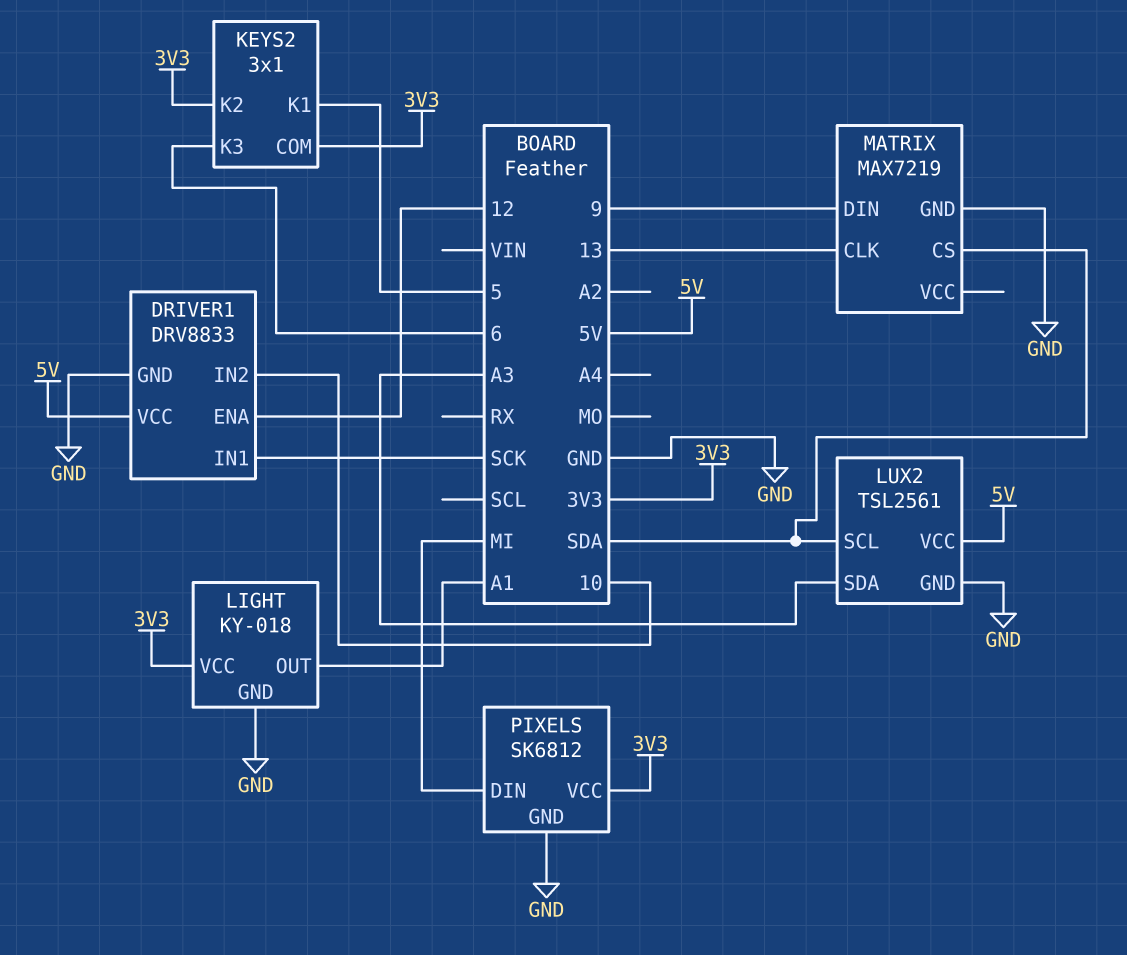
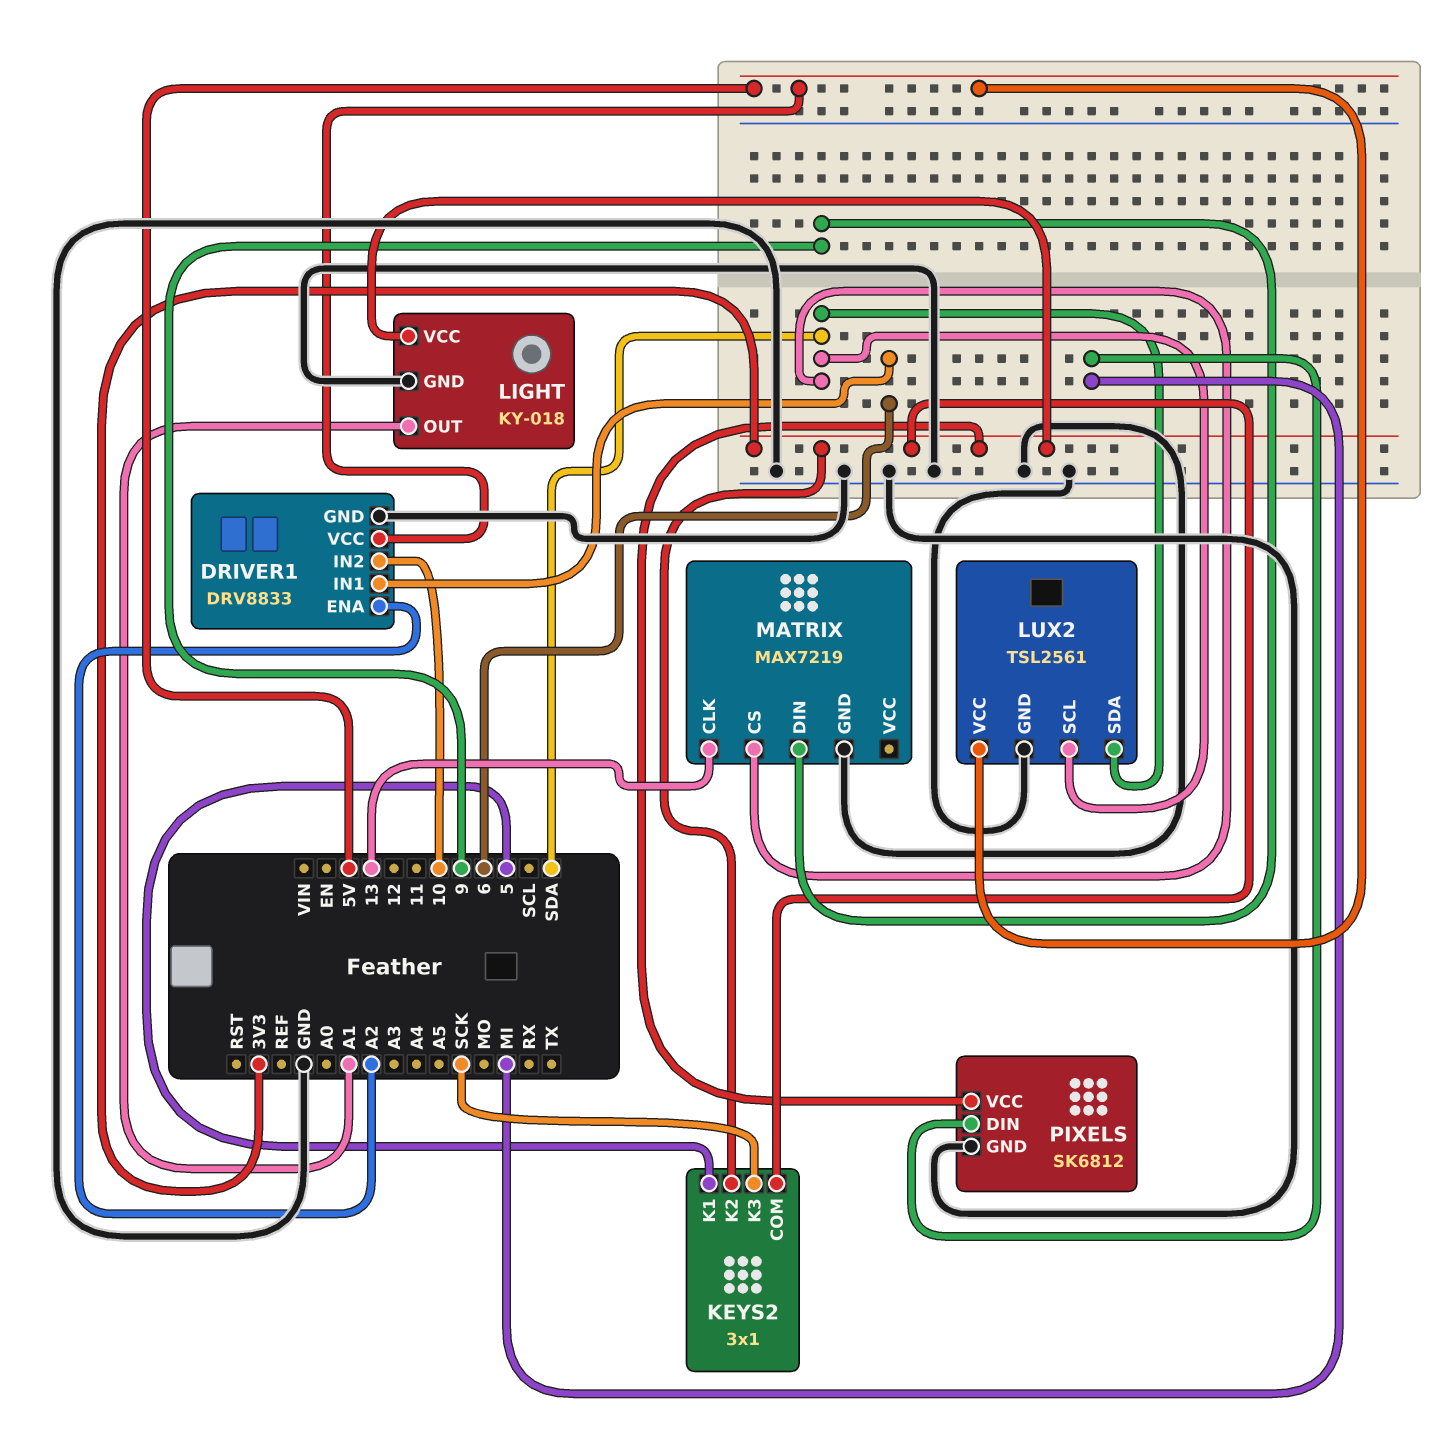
DRIVER1 pin ENA: 12 -> A2
DRIVER1 pin IN1: SCK -> 6
KEYS2 pin K3: 6 -> SCK
LUX2 pin SDA: A3 -> SDA

